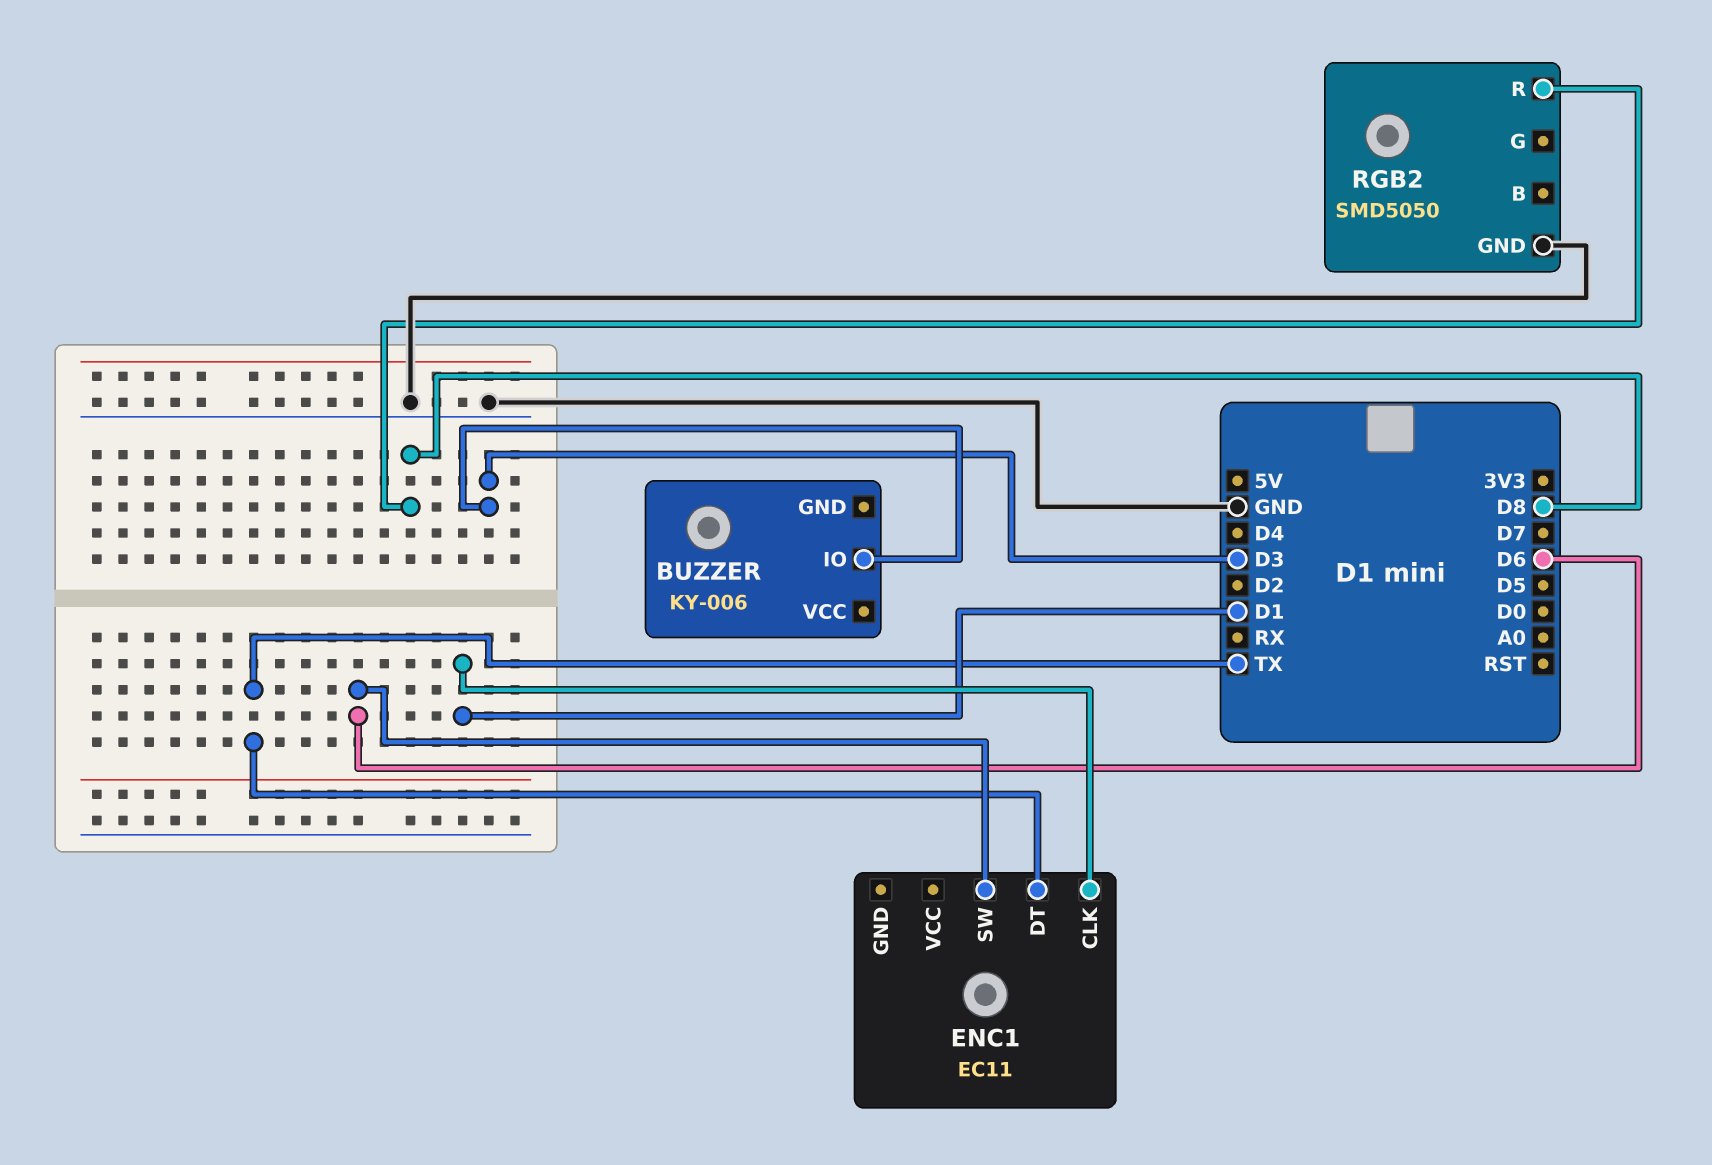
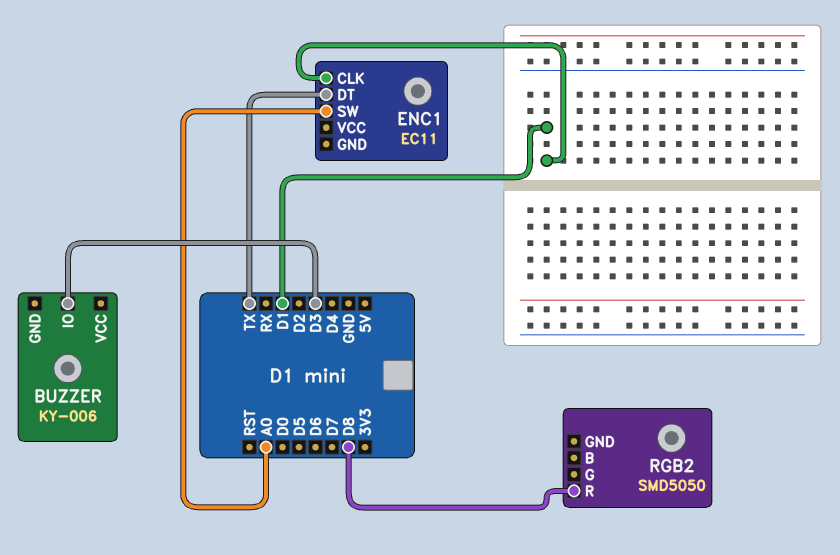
ENC1 pin SW: D6 -> A0
RGB2 pin GND: GND -> none

